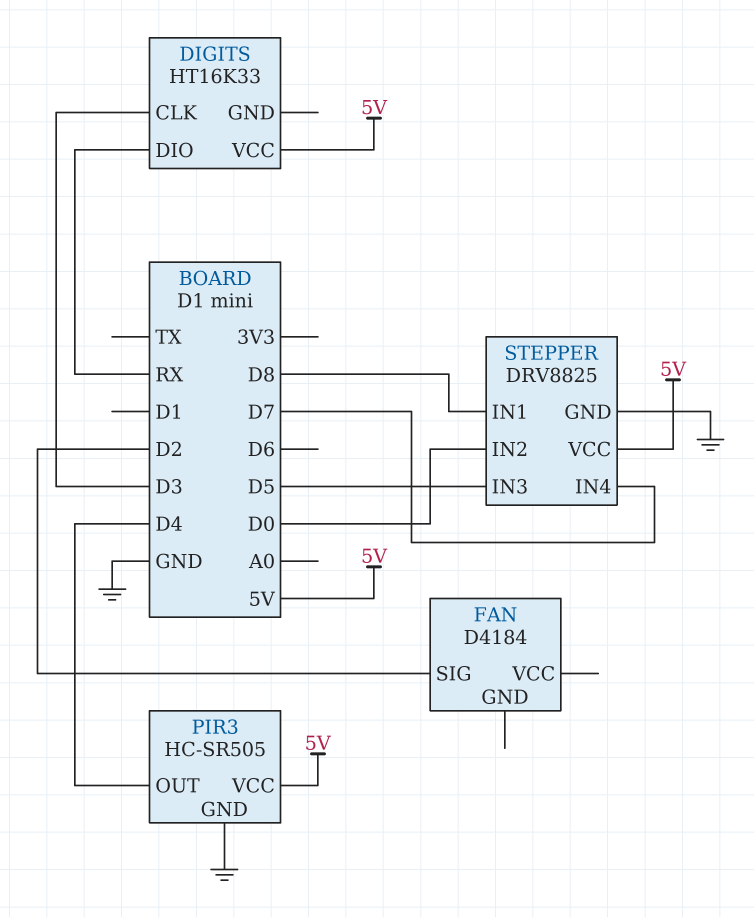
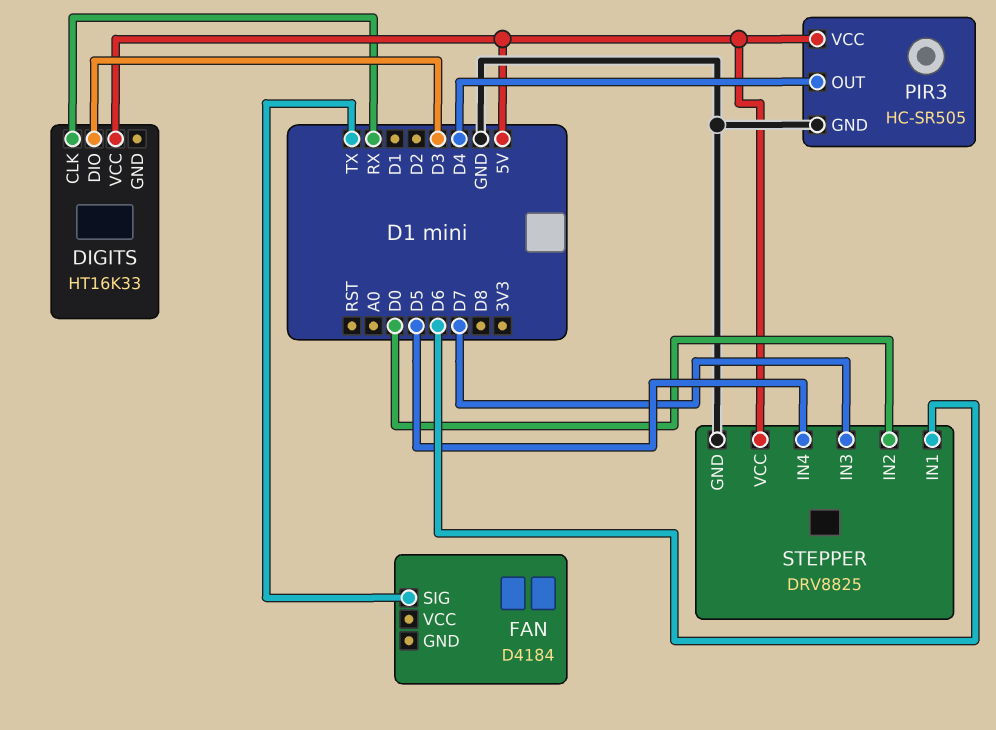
DIGITS pin CLK: D3 -> RX
DIGITS pin DIO: RX -> D3
FAN pin SIG: D2 -> TX
STEPPER pin IN1: D8 -> D6
STEPPER pin IN3: D5 -> D7
STEPPER pin IN4: D7 -> D5

